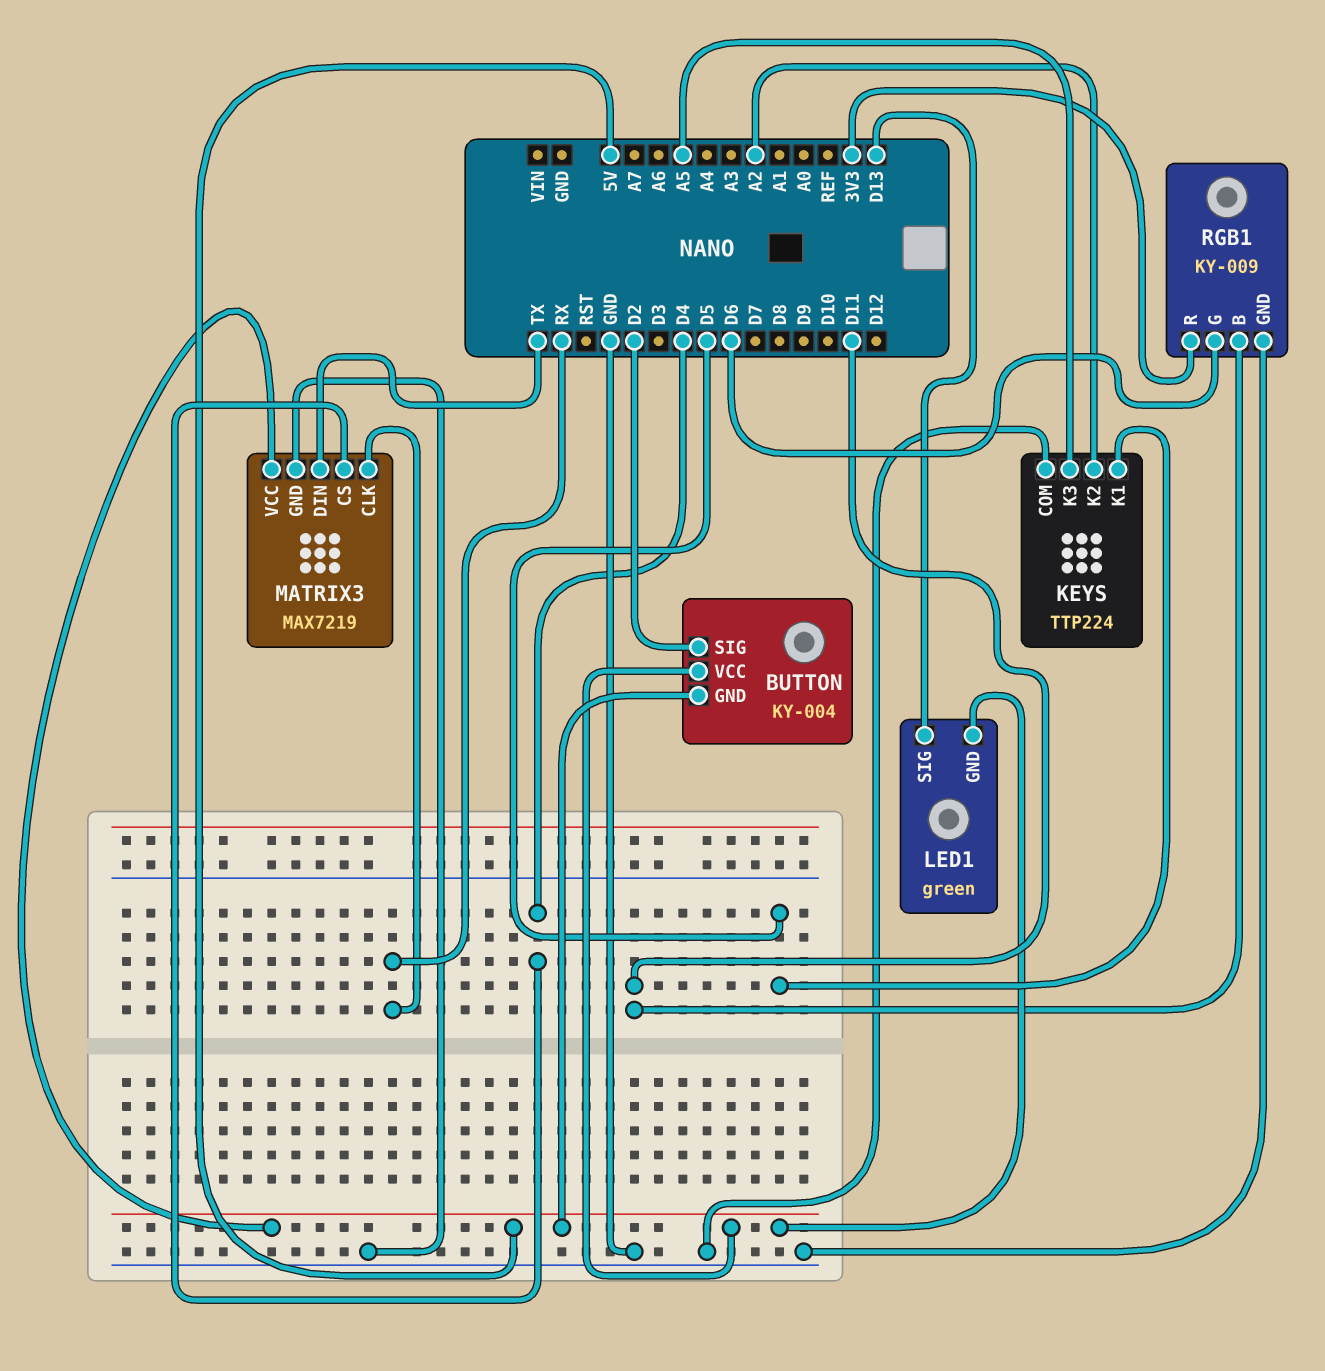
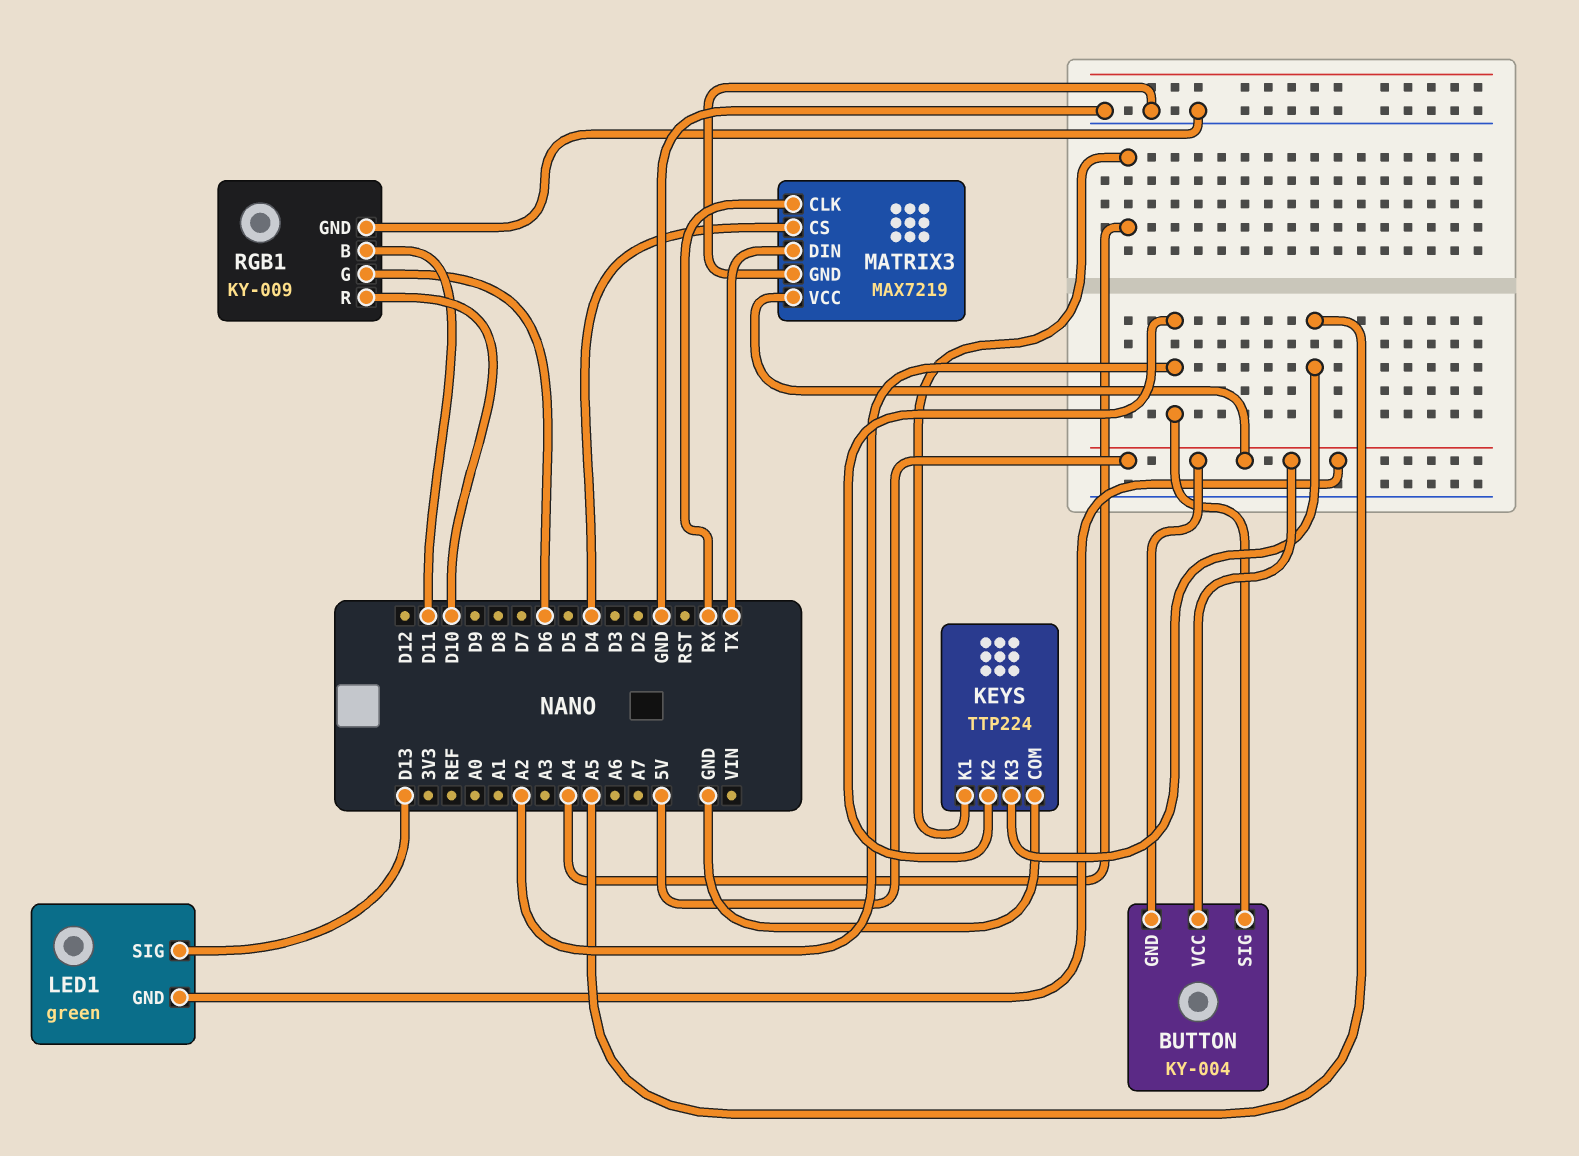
BUTTON pin SIG: D2 -> A2
KEYS pin K1: D5 -> A4
RGB1 pin R: 3V3 -> D10

